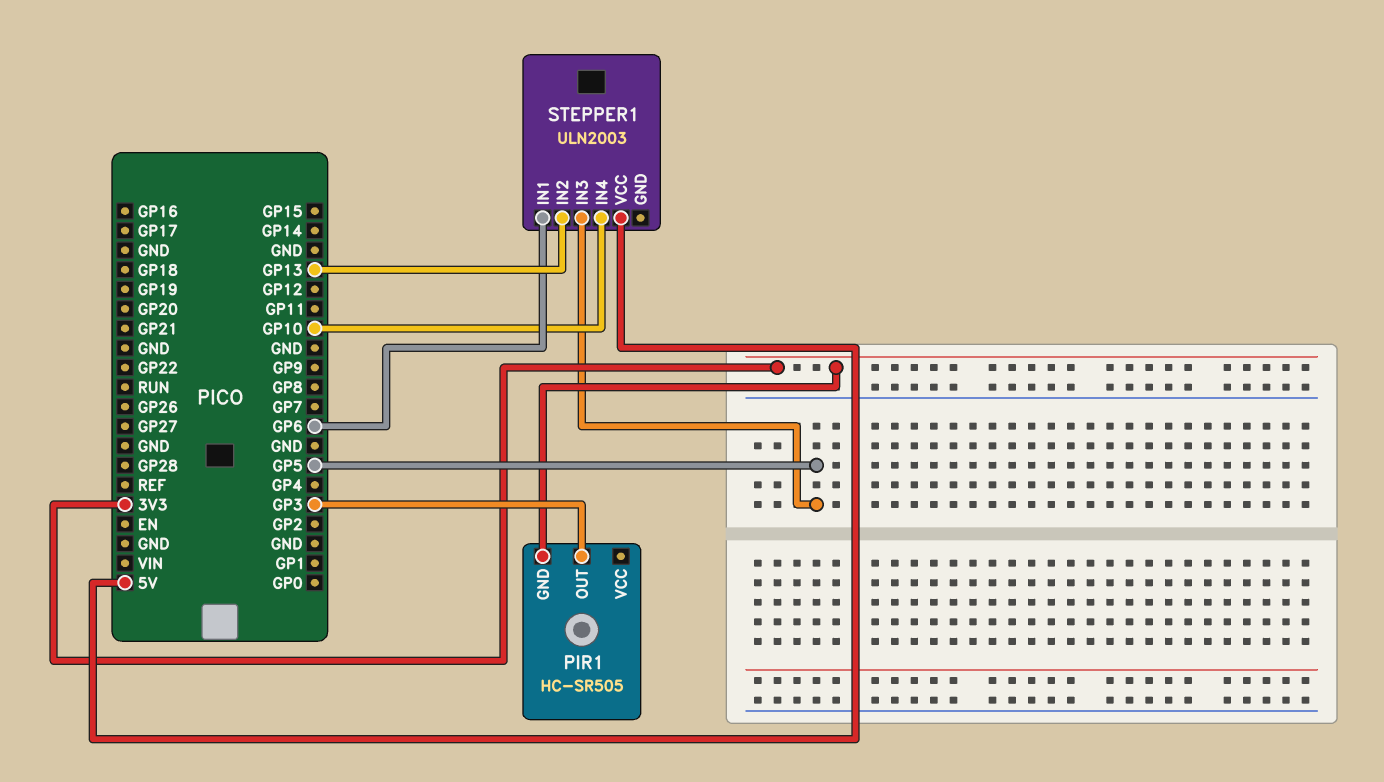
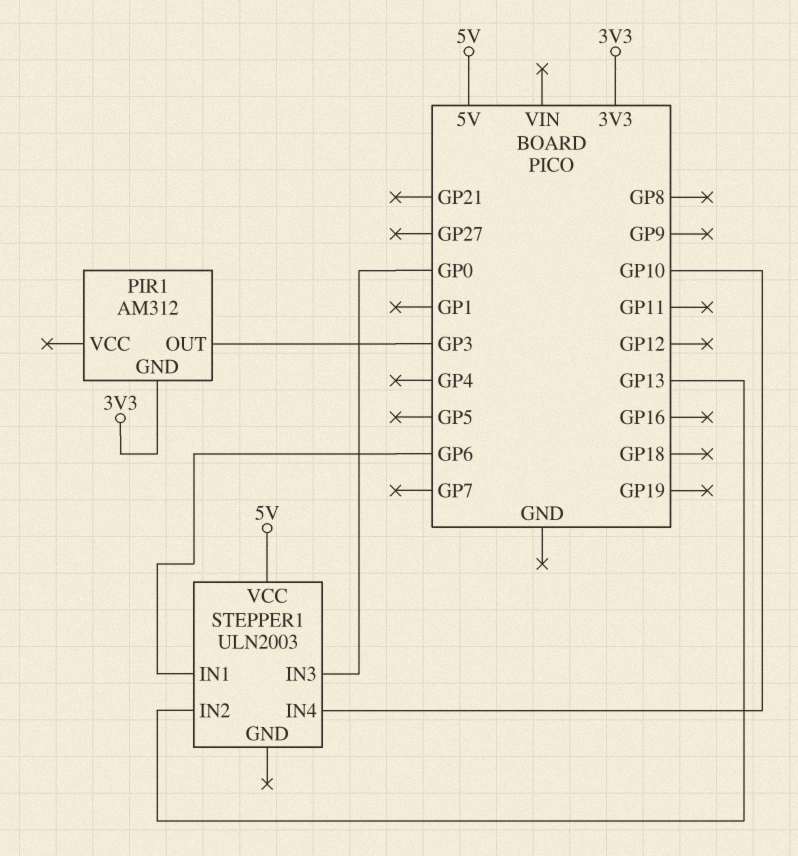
PIR1: HC-SR505 -> AM312
STEPPER1 pin IN3: GP5 -> GP0

